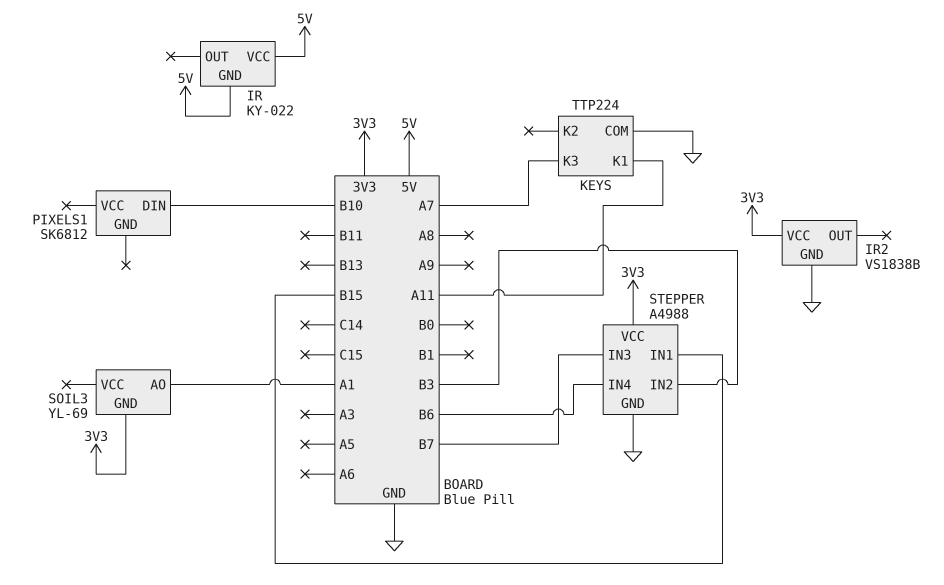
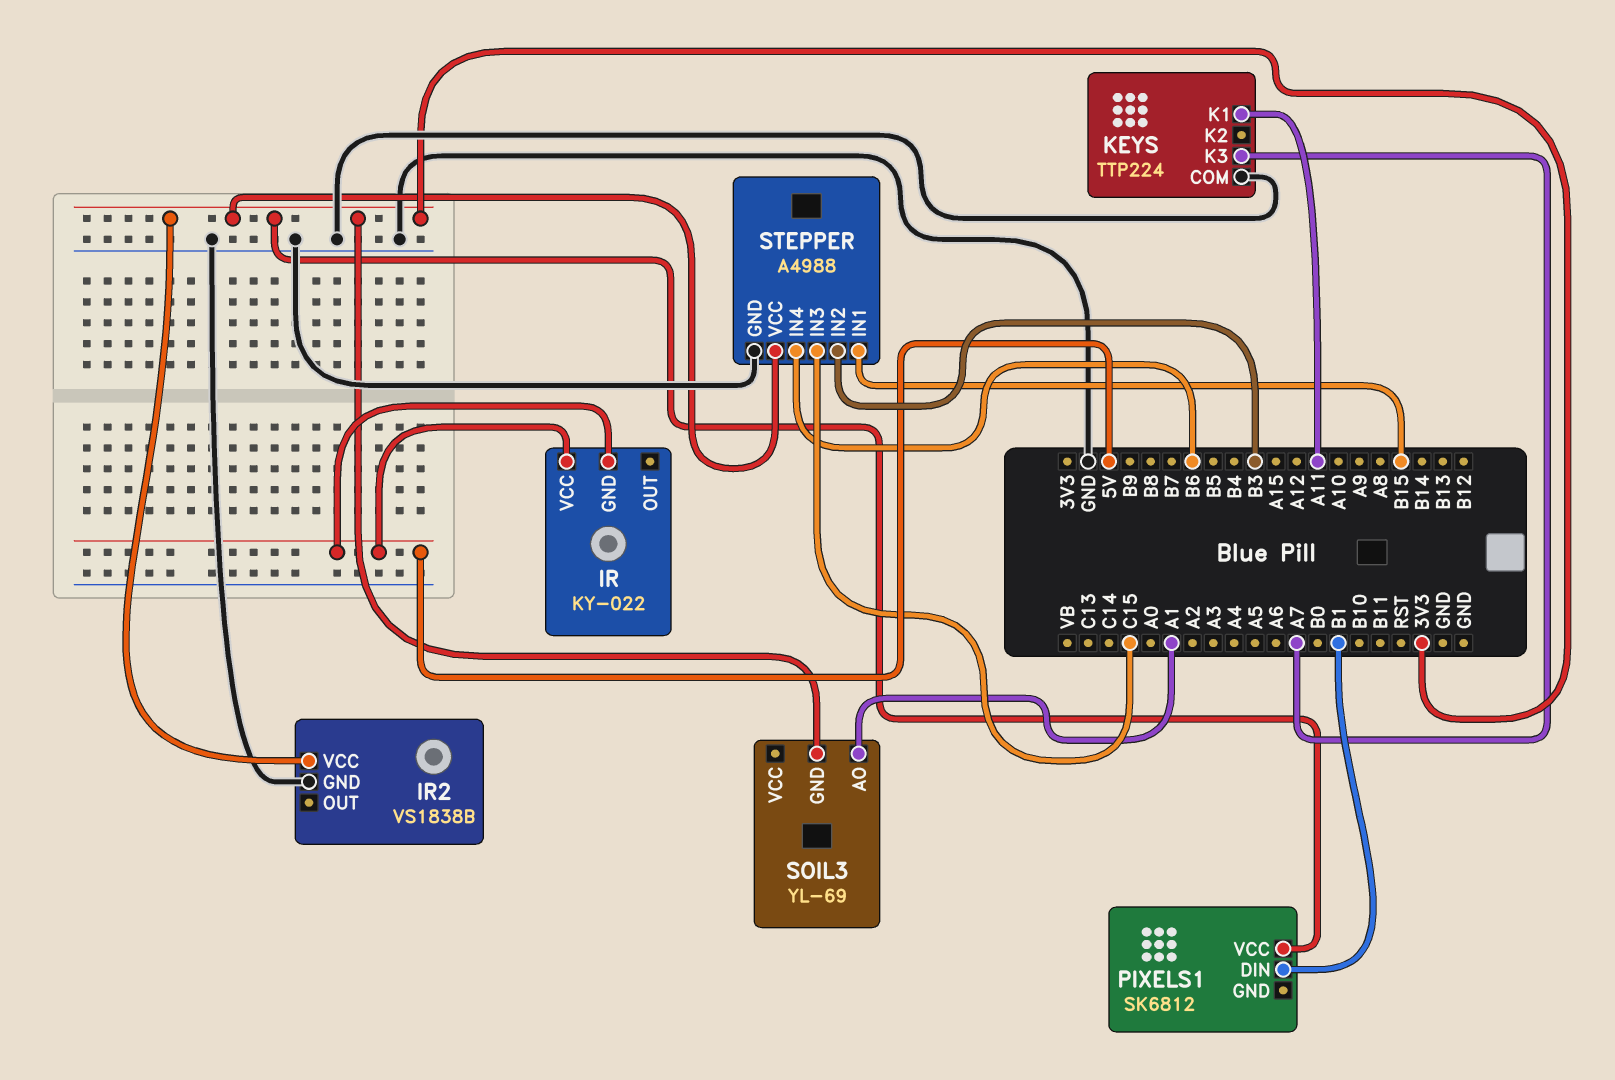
PIXELS1 pin DIN: B10 -> B1
PIXELS1 pin VCC: none -> 3V3
STEPPER pin IN3: B7 -> C15

